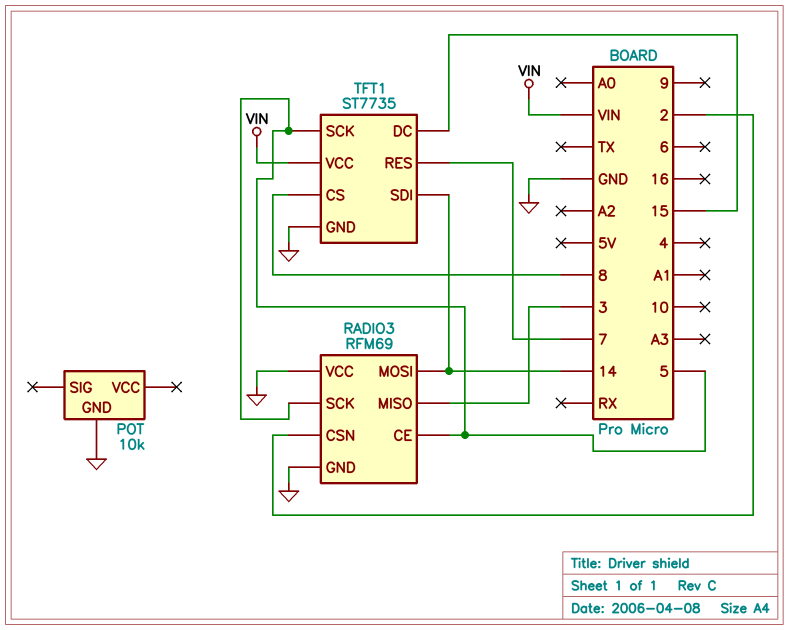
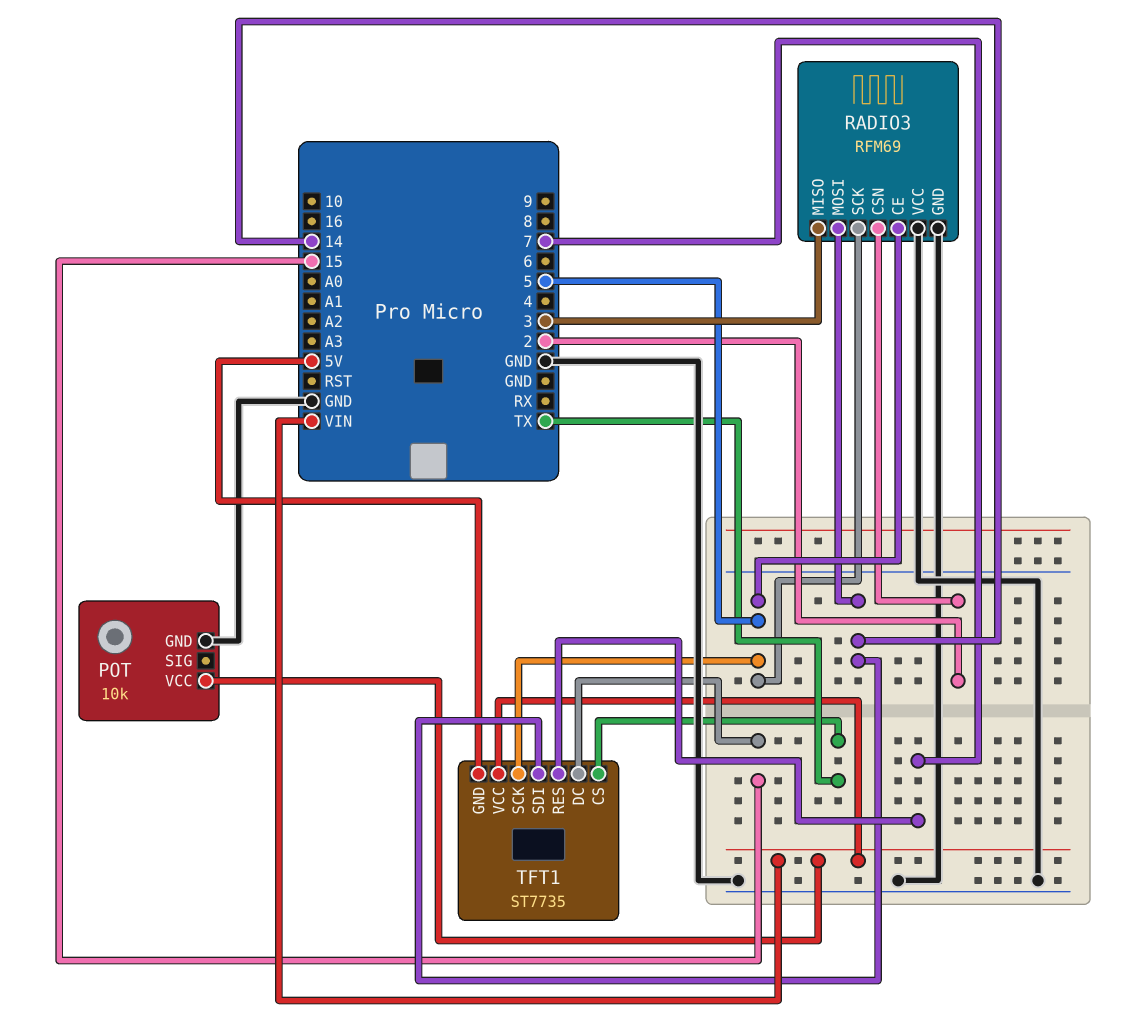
POT pin VCC: none -> VIN
TFT1 pin CS: 8 -> TX
TFT1 pin GND: GND -> 5V

